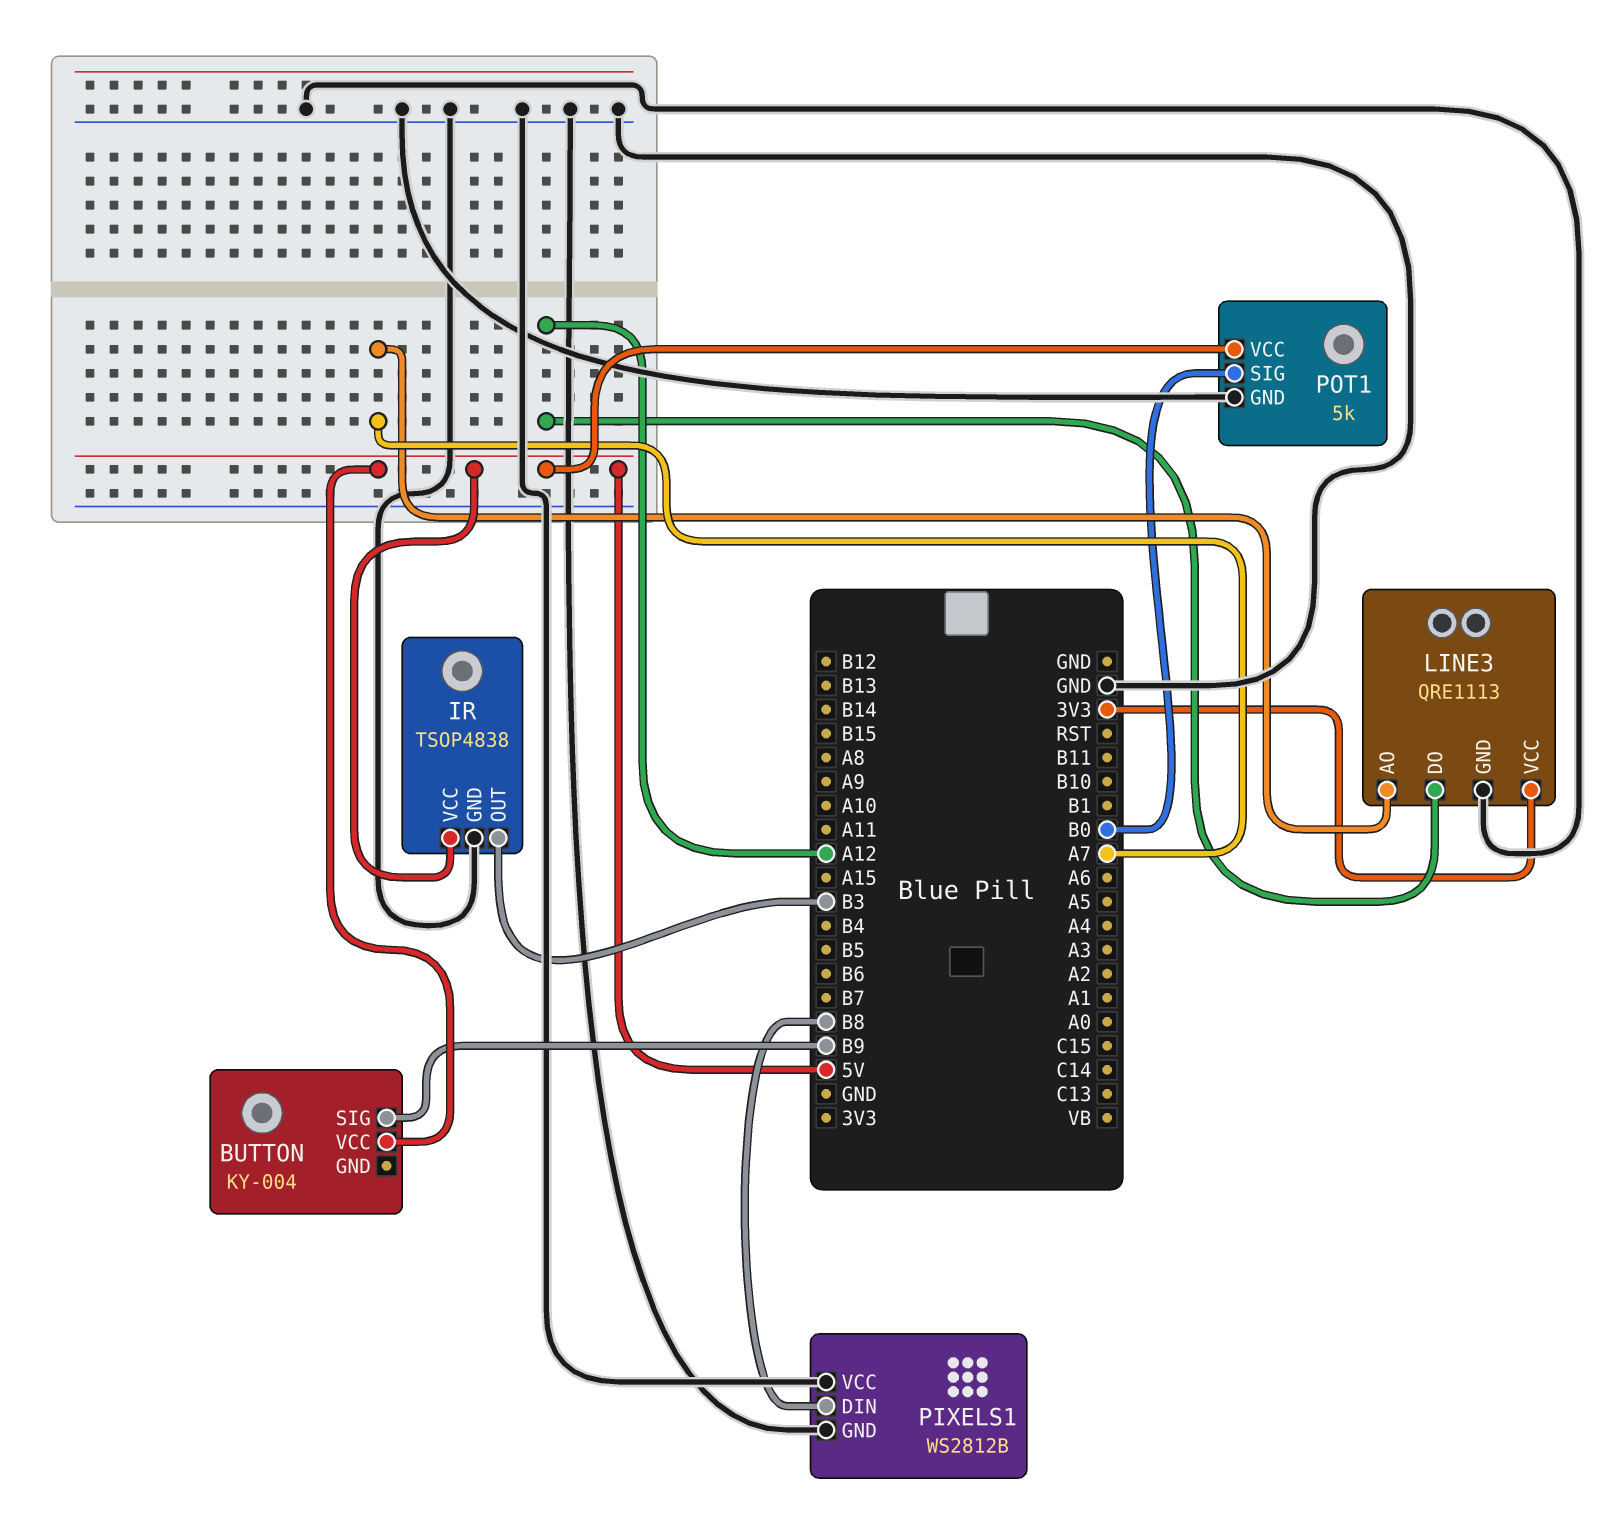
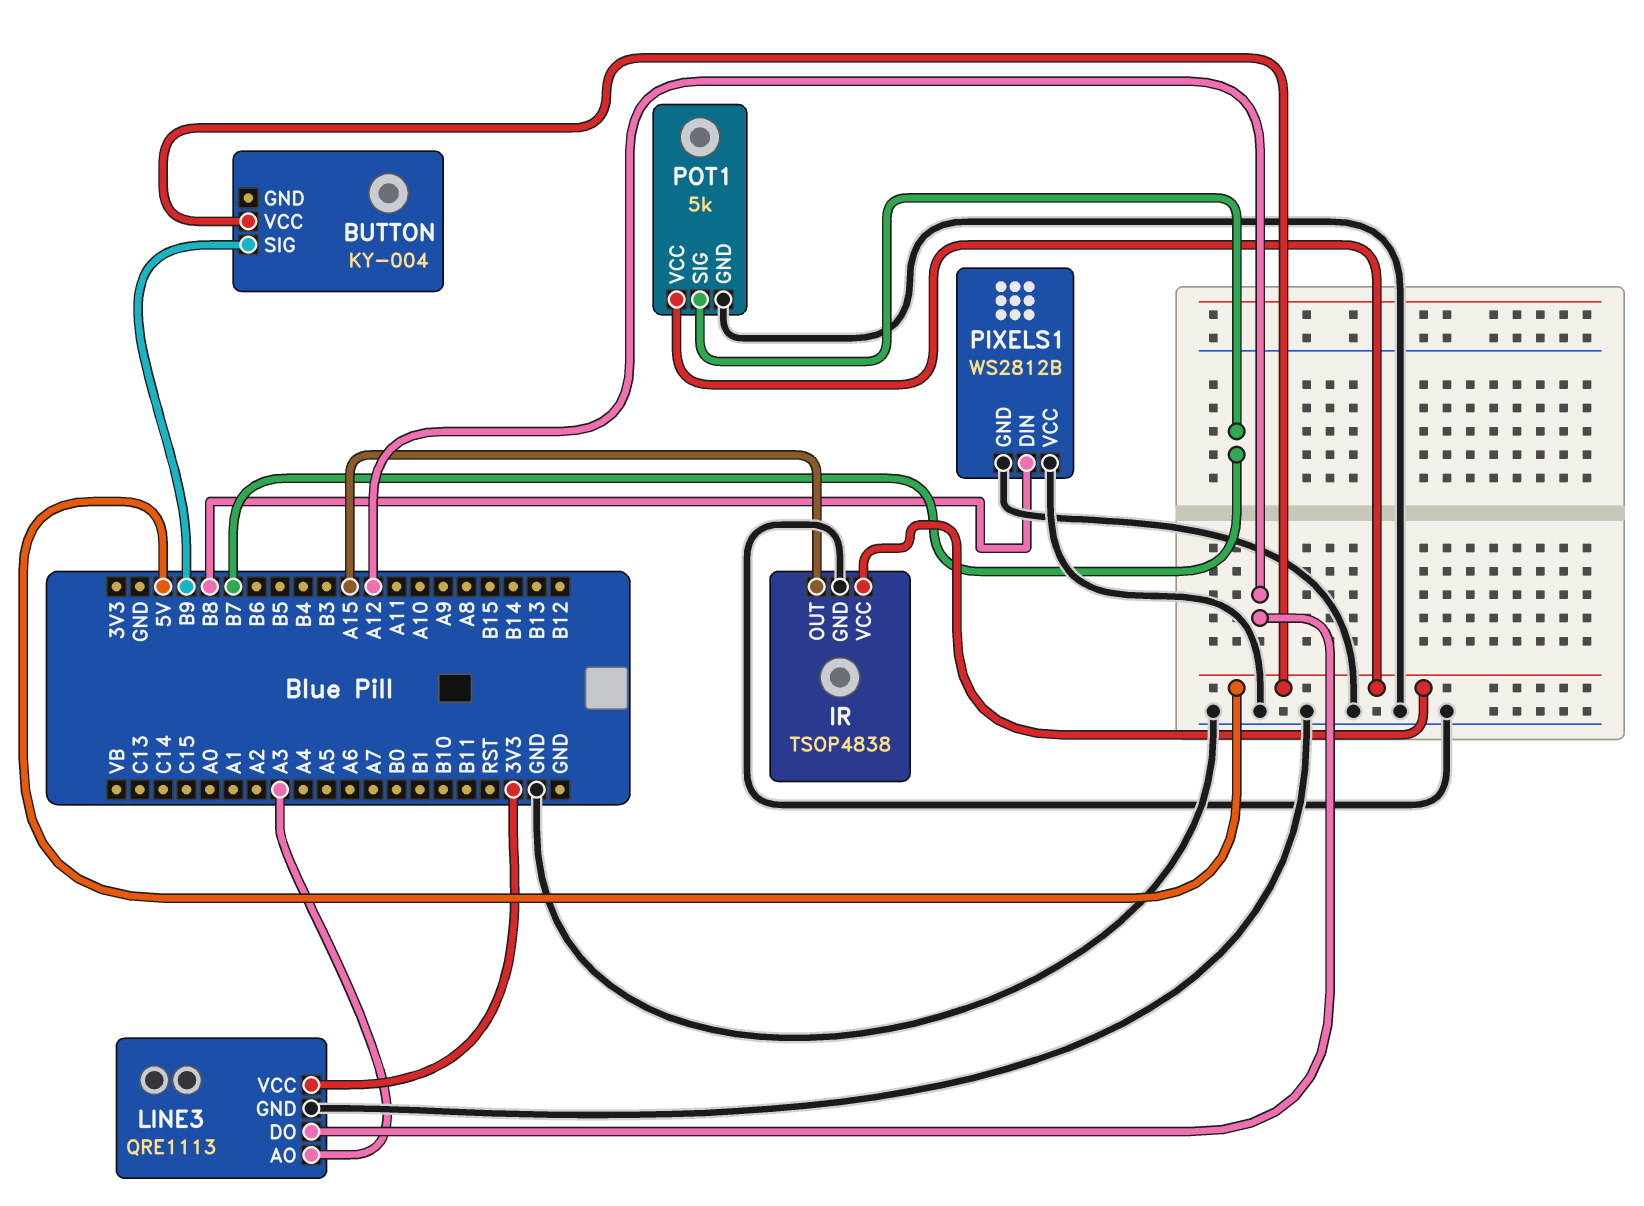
IR pin OUT: B3 -> A15
LINE3 pin AO: A7 -> A3
POT1 pin SIG: B0 -> B7

